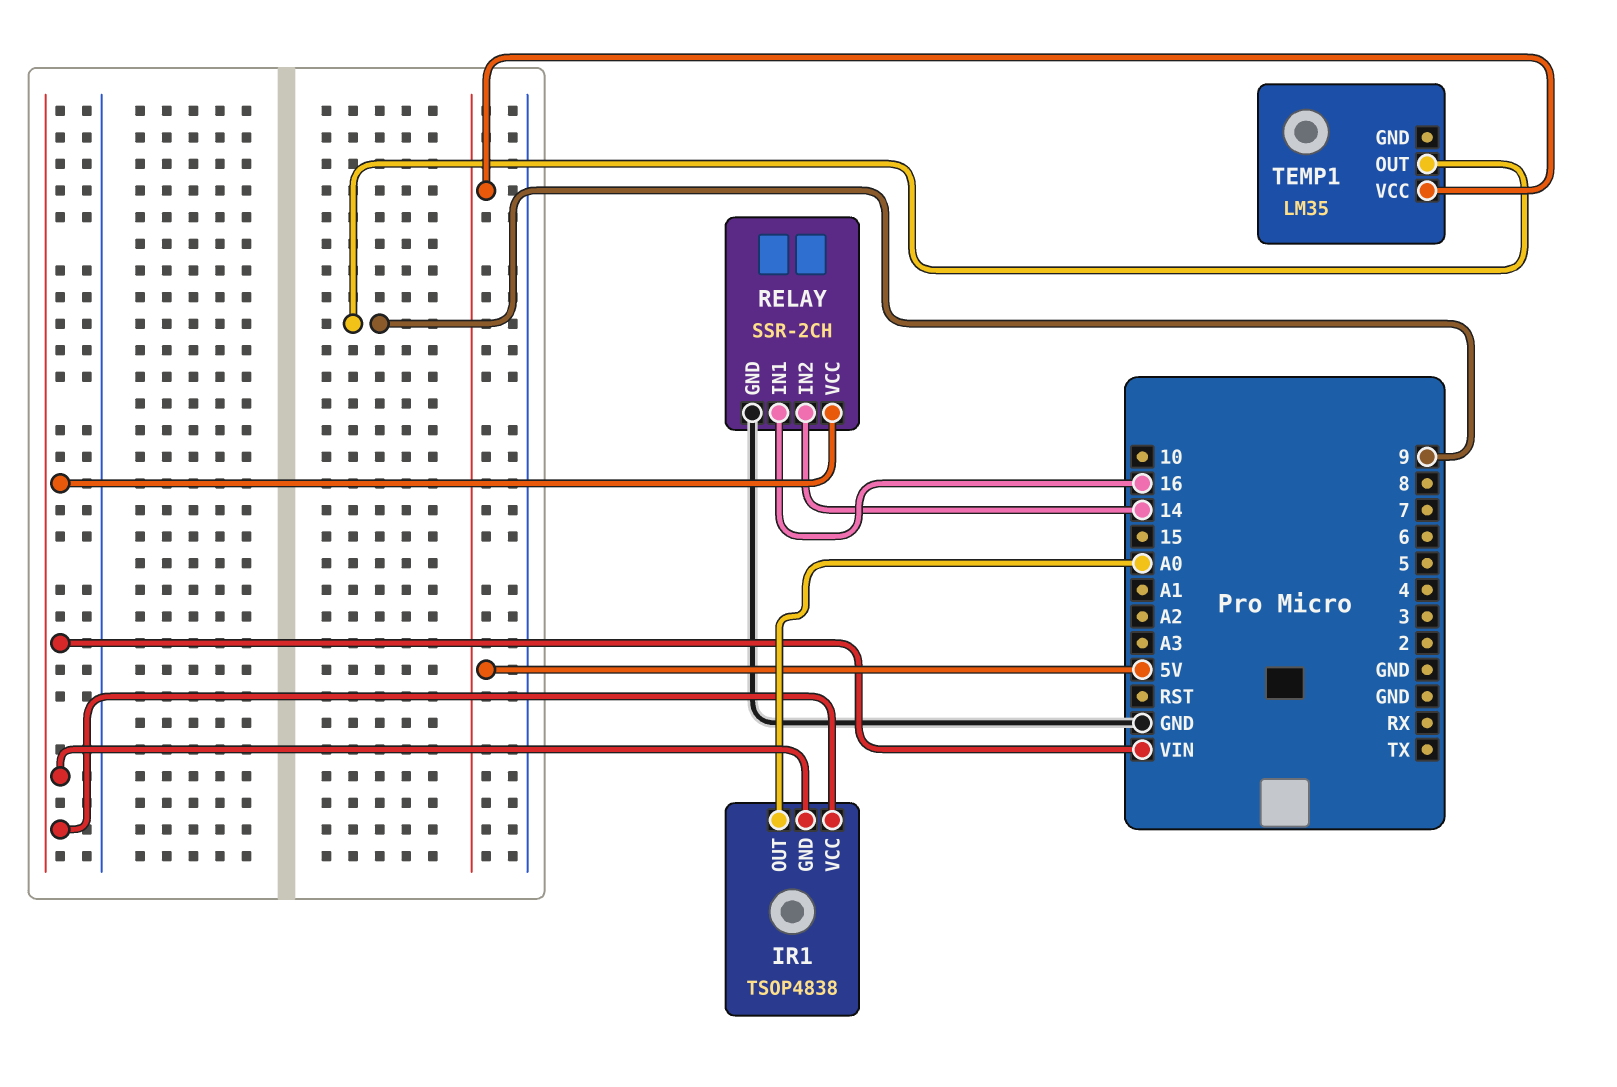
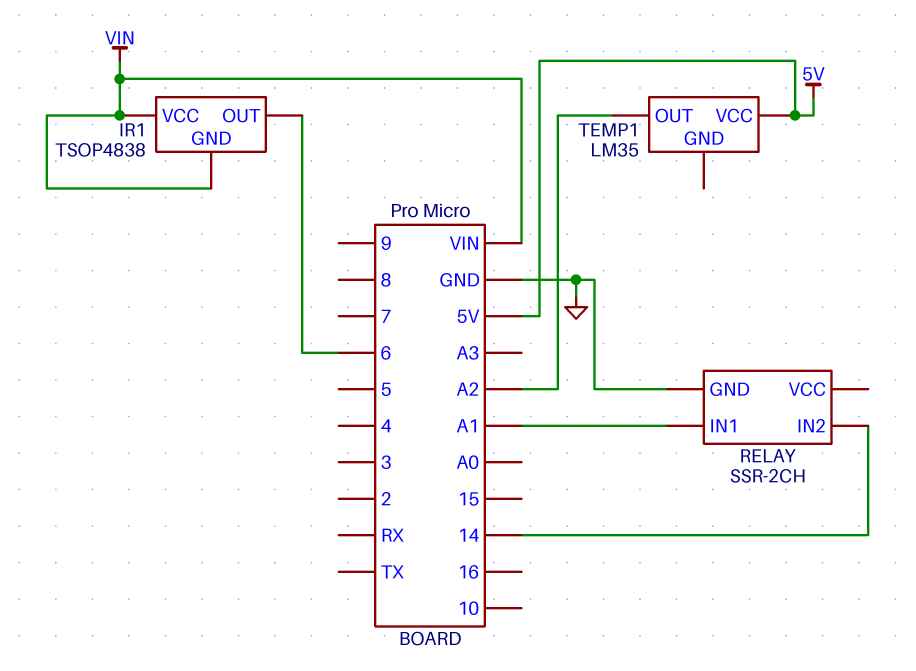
IR1 pin OUT: A0 -> 6
RELAY pin IN1: 16 -> A1
RELAY pin VCC: VIN -> none
TEMP1 pin OUT: 9 -> A2

